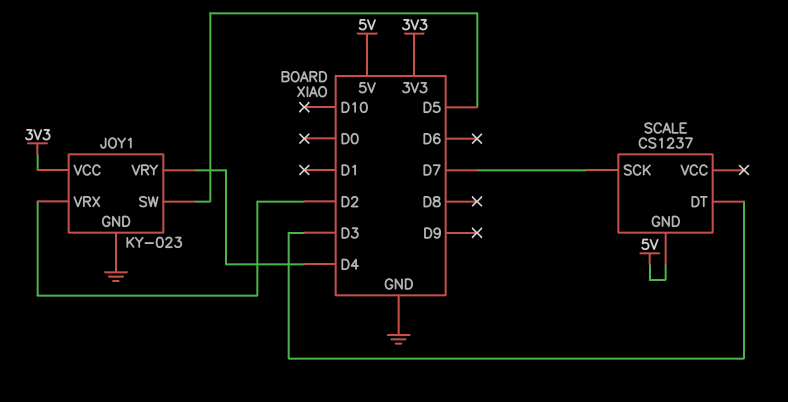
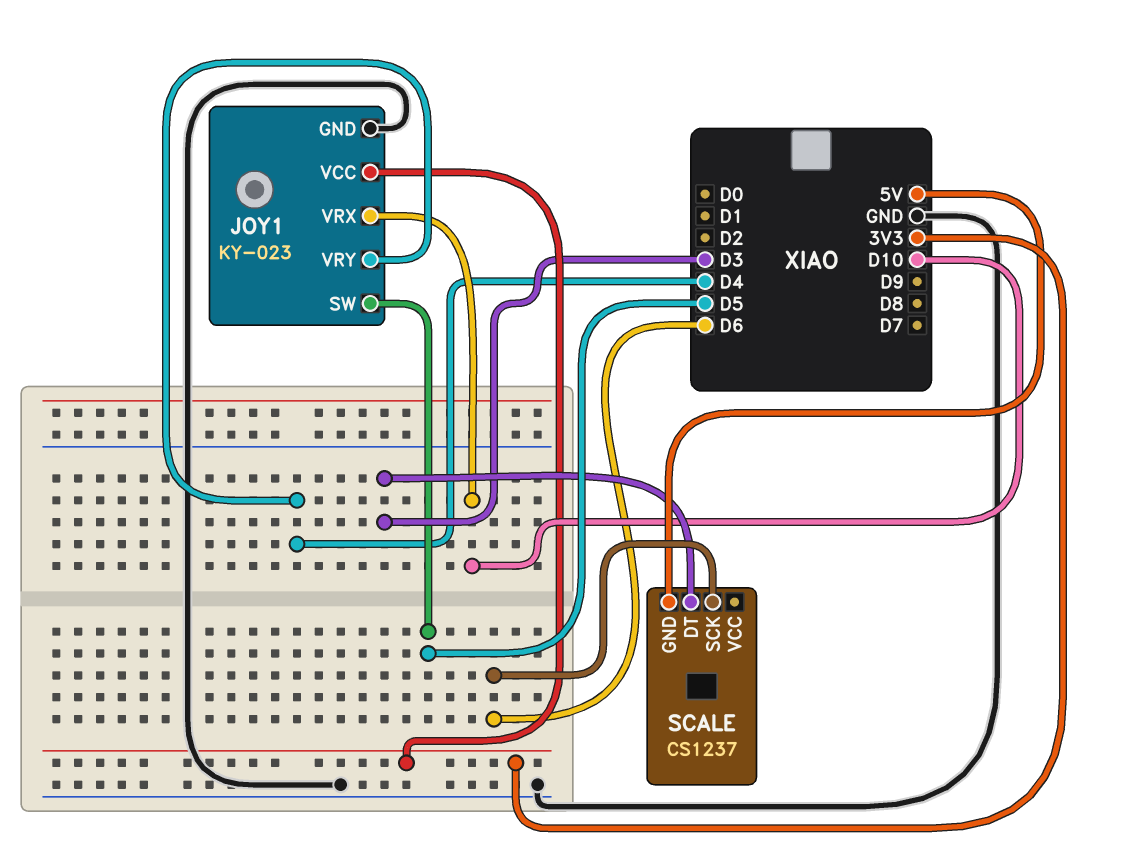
JOY1 pin VRX: D2 -> D10
SCALE pin SCK: D7 -> D6

